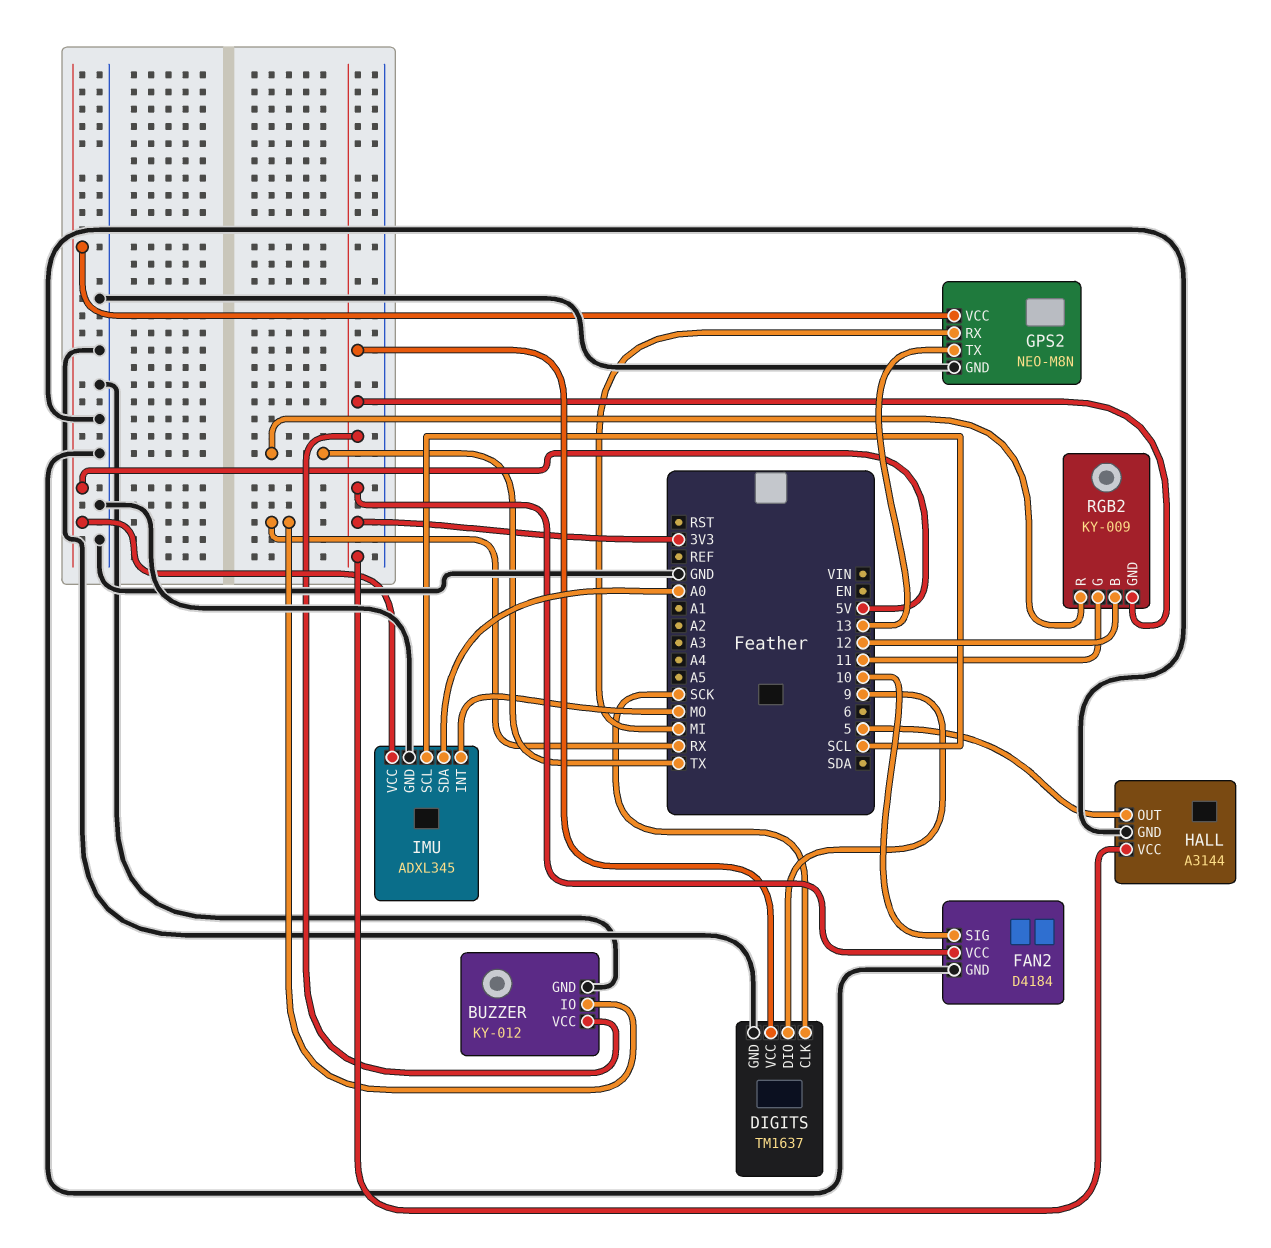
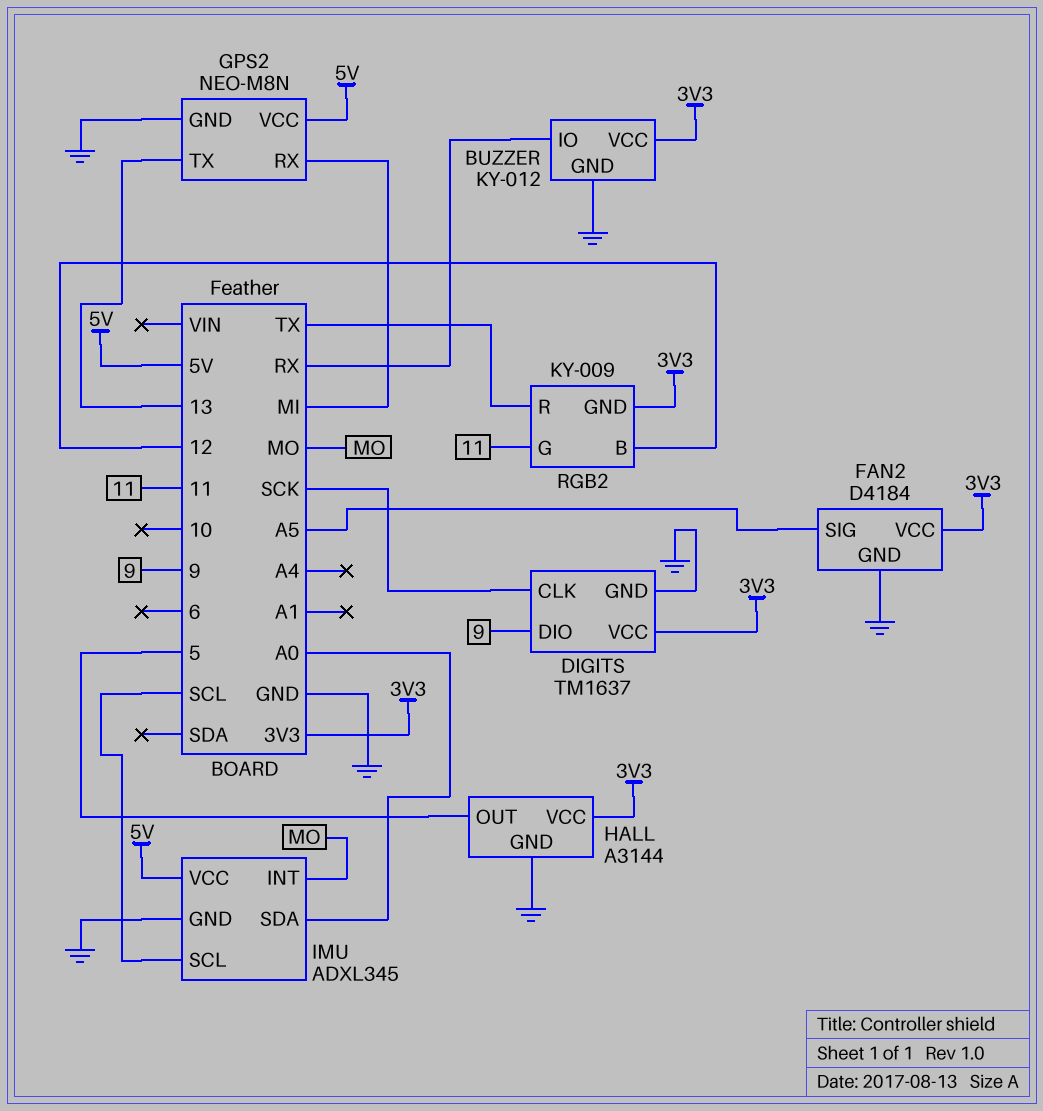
FAN2 pin SIG: 10 -> A5

